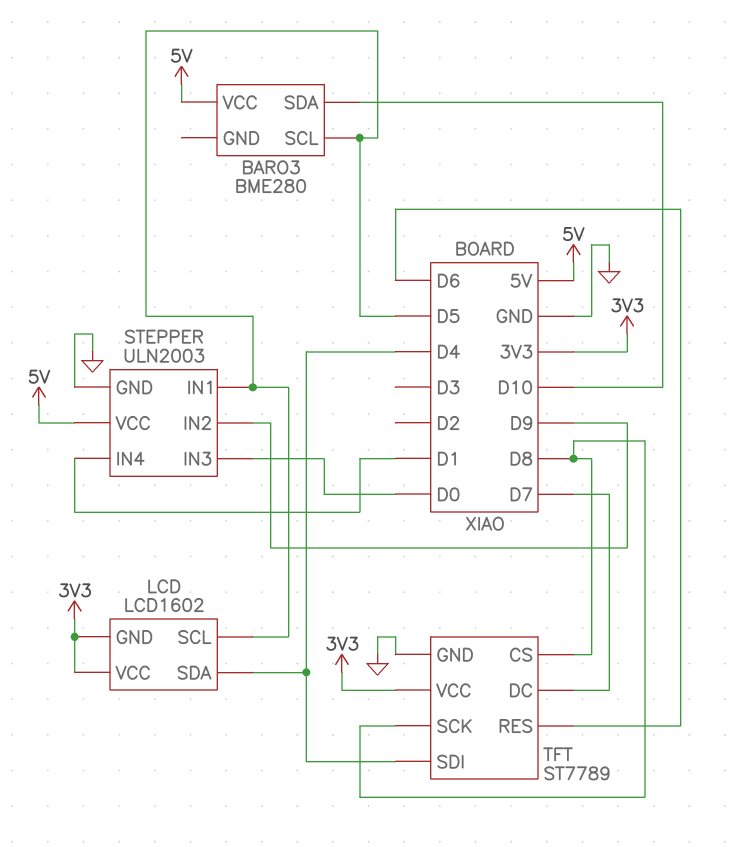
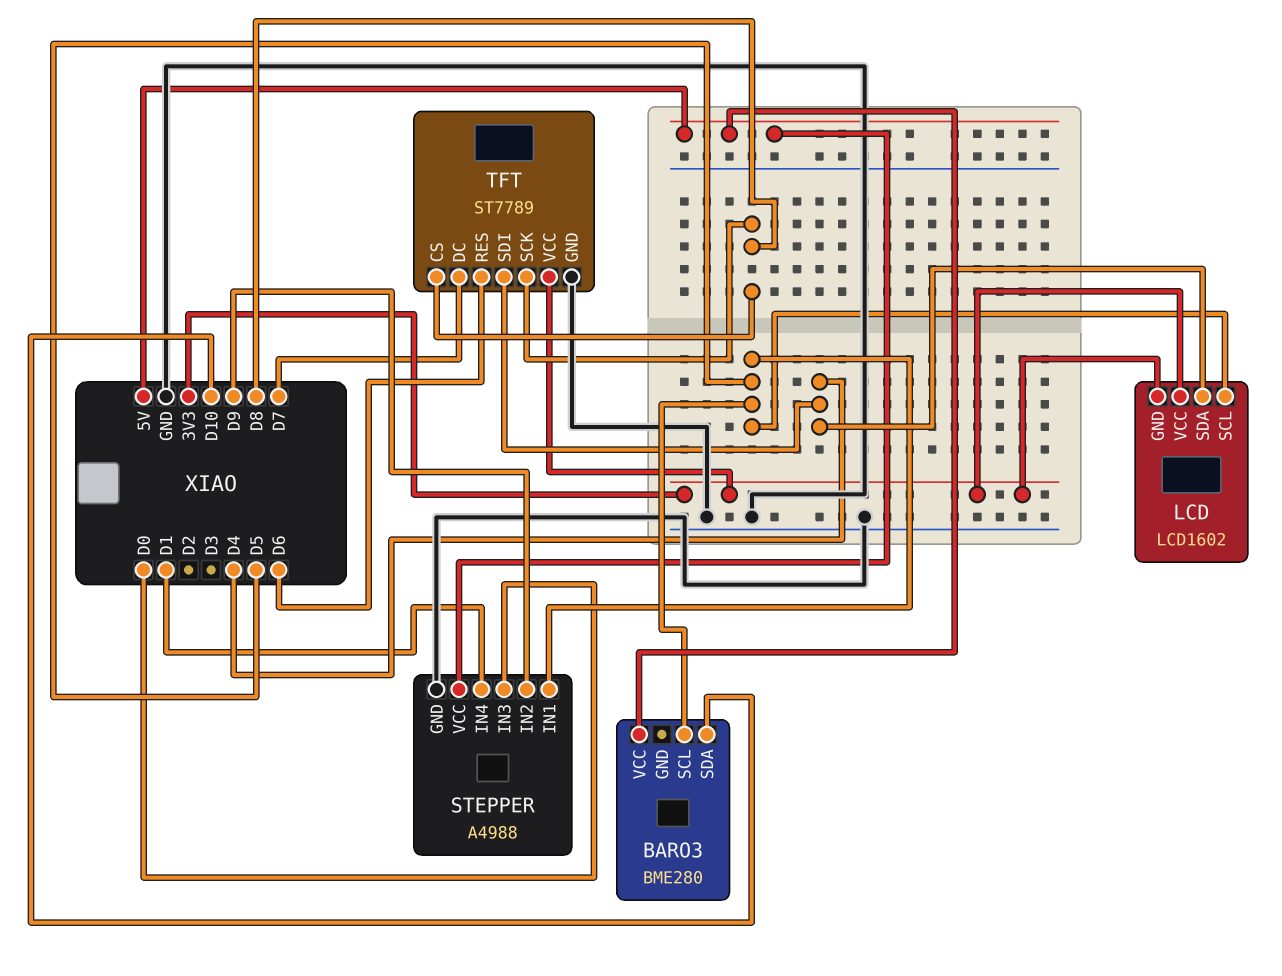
STEPPER: ULN2003 -> A4988

